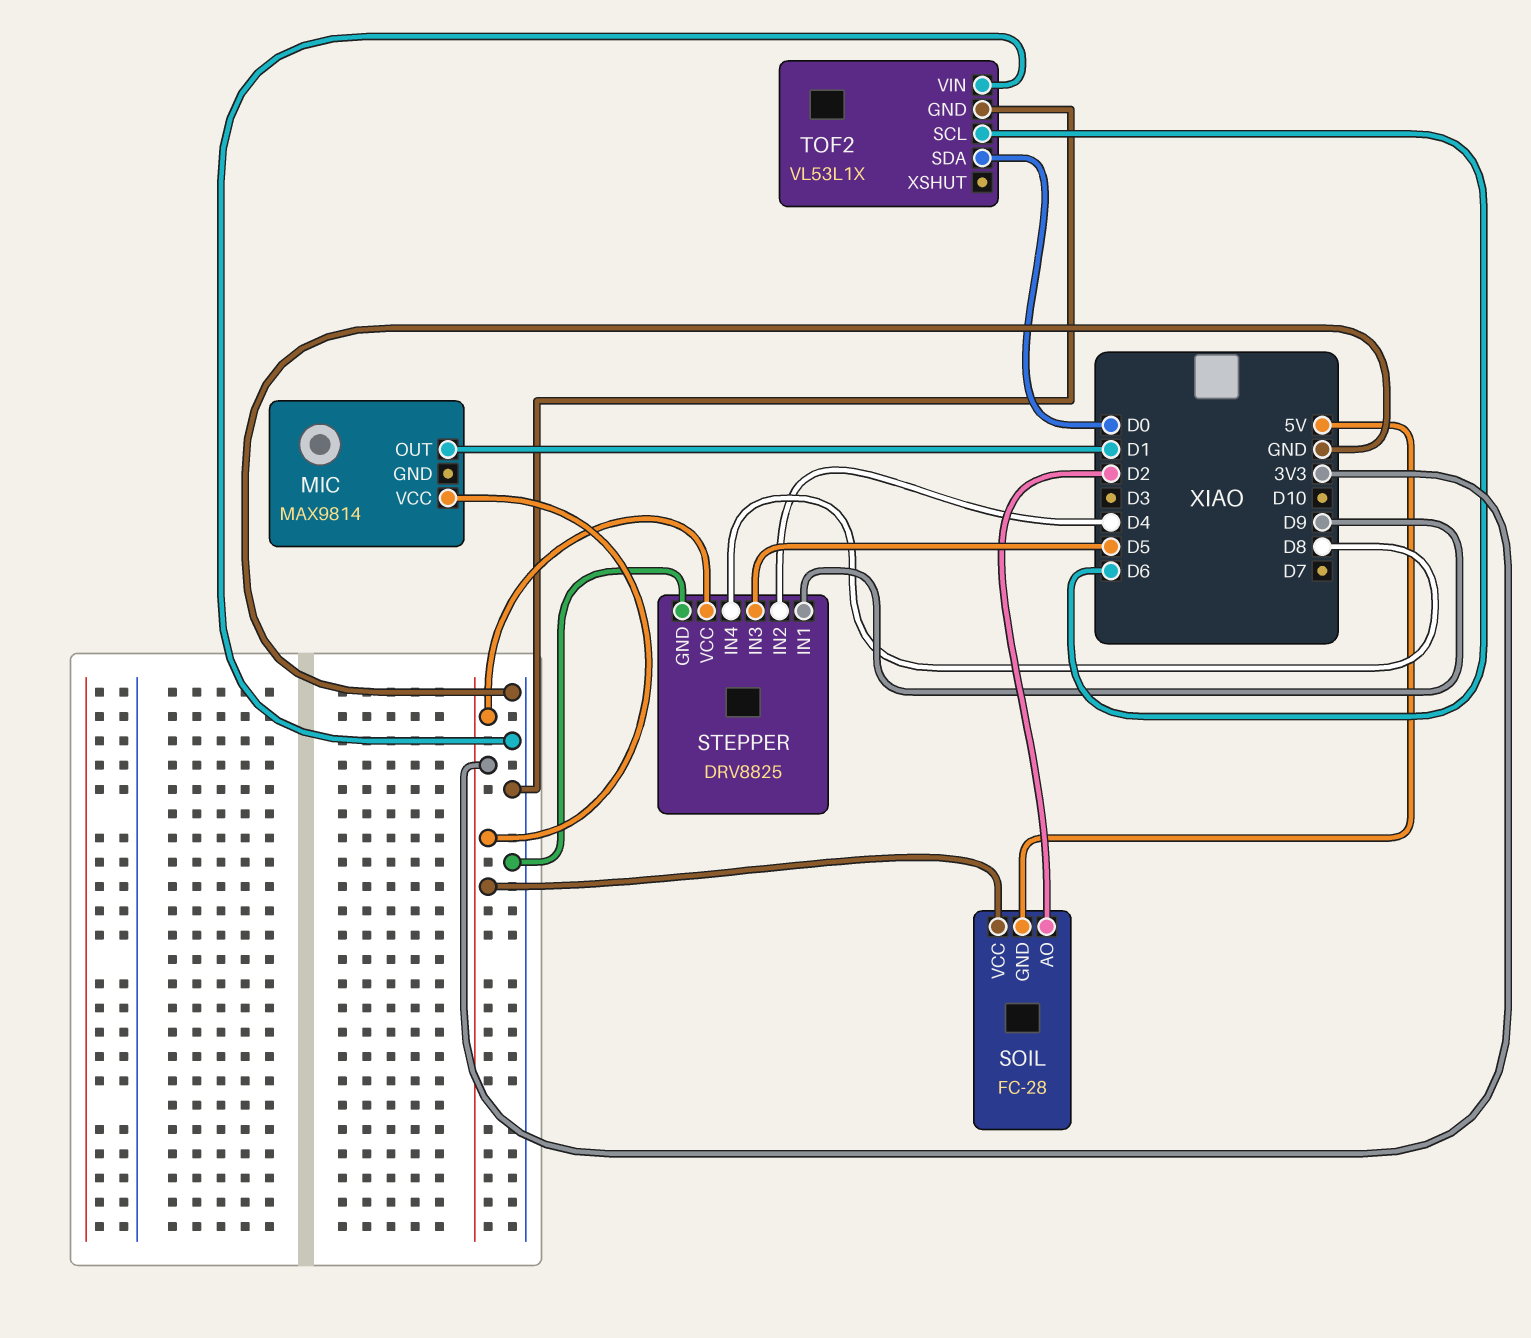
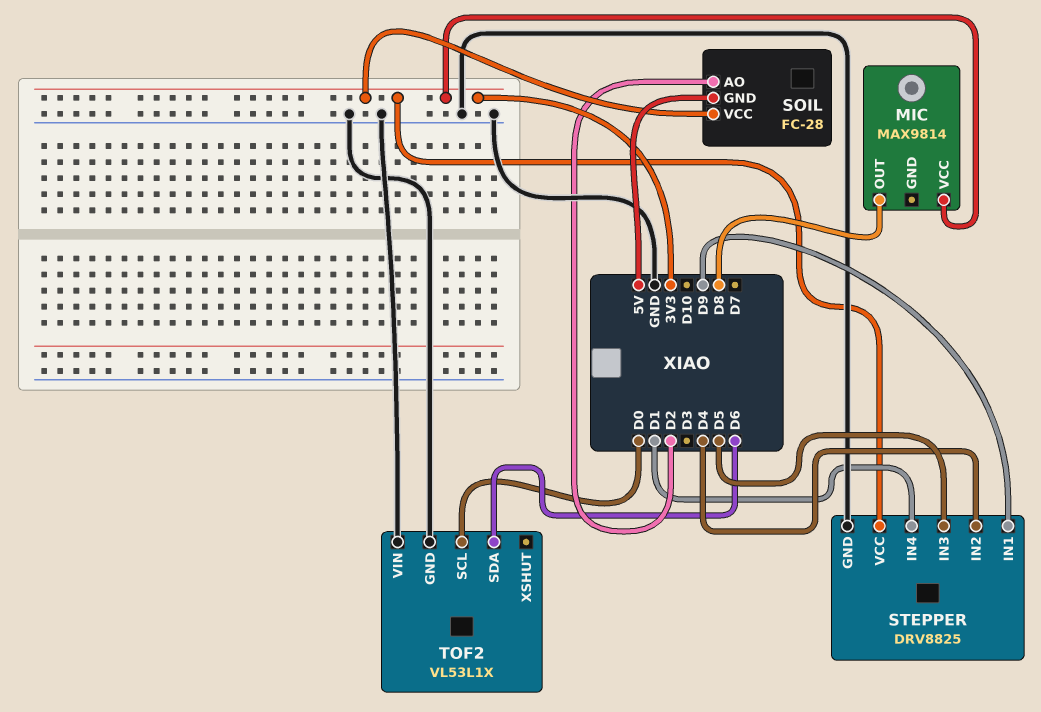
MIC pin OUT: D1 -> D8
STEPPER pin IN4: D8 -> D1
TOF2 pin SCL: D6 -> D0
TOF2 pin SDA: D0 -> D6

